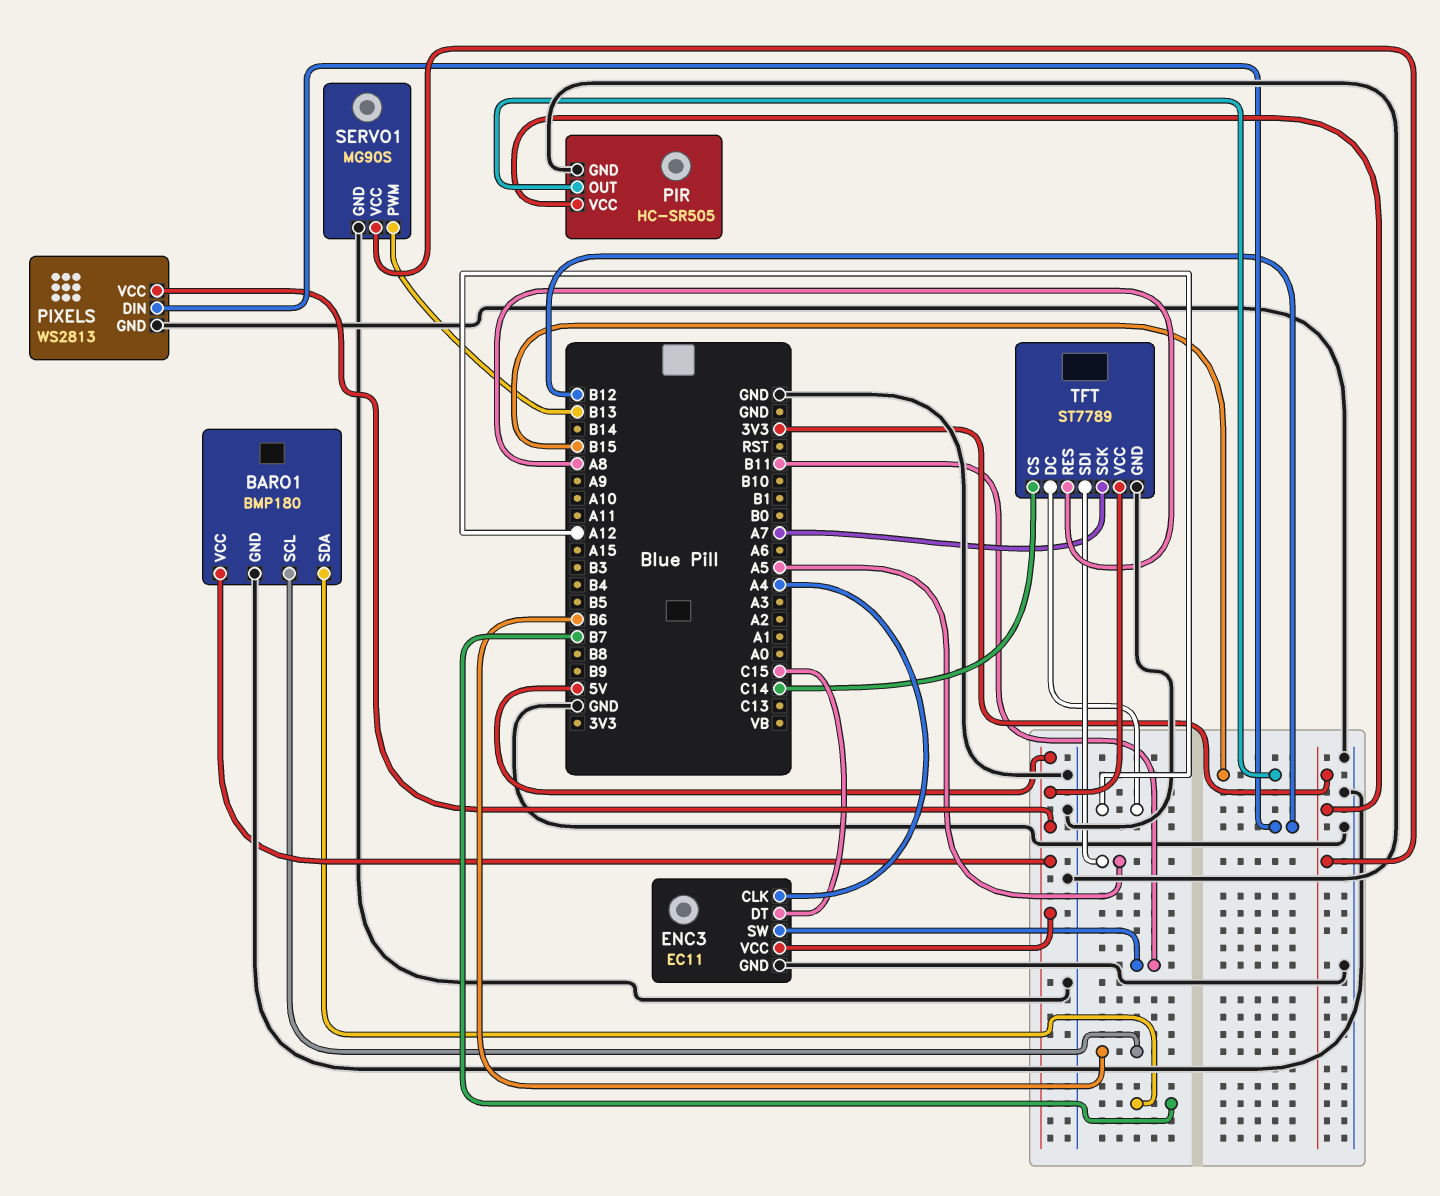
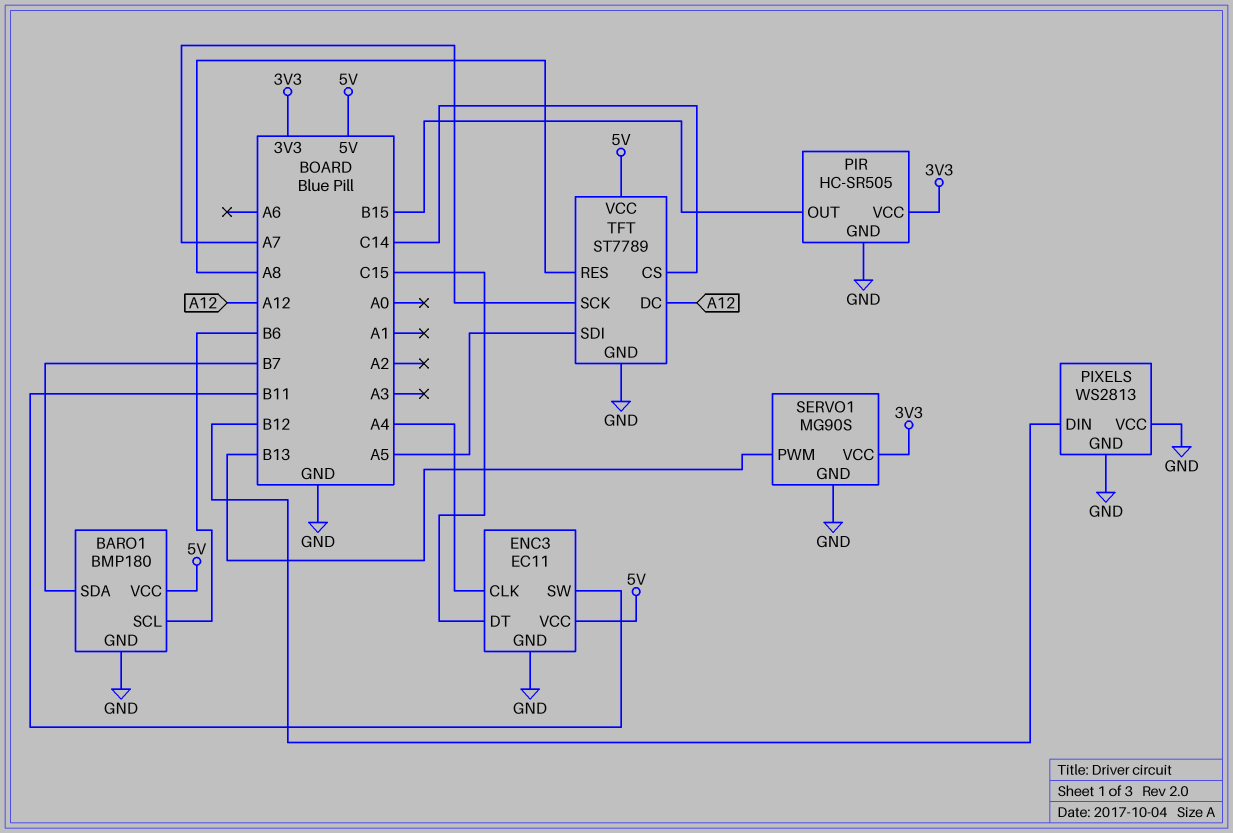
PIXELS pin VCC: 5V -> GND

